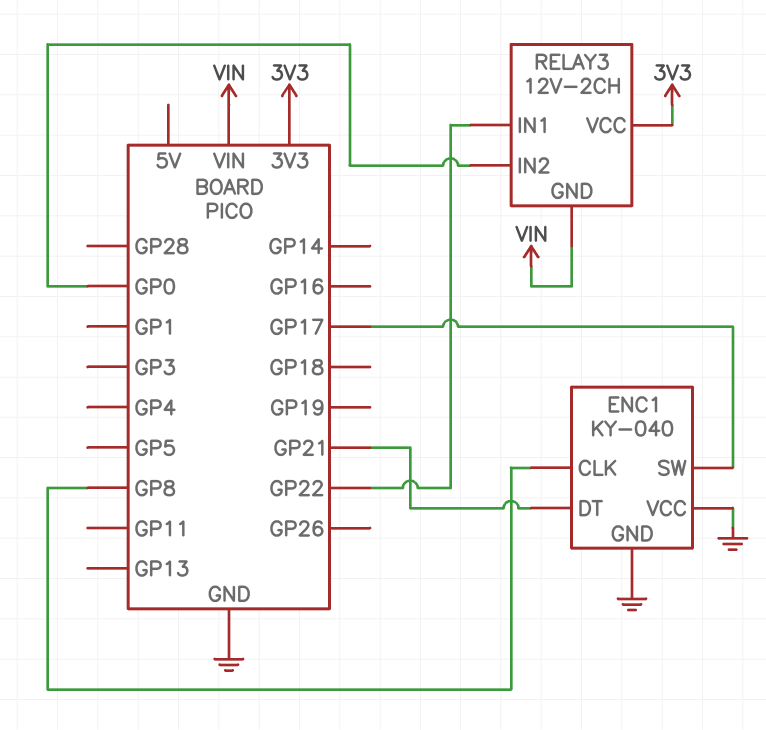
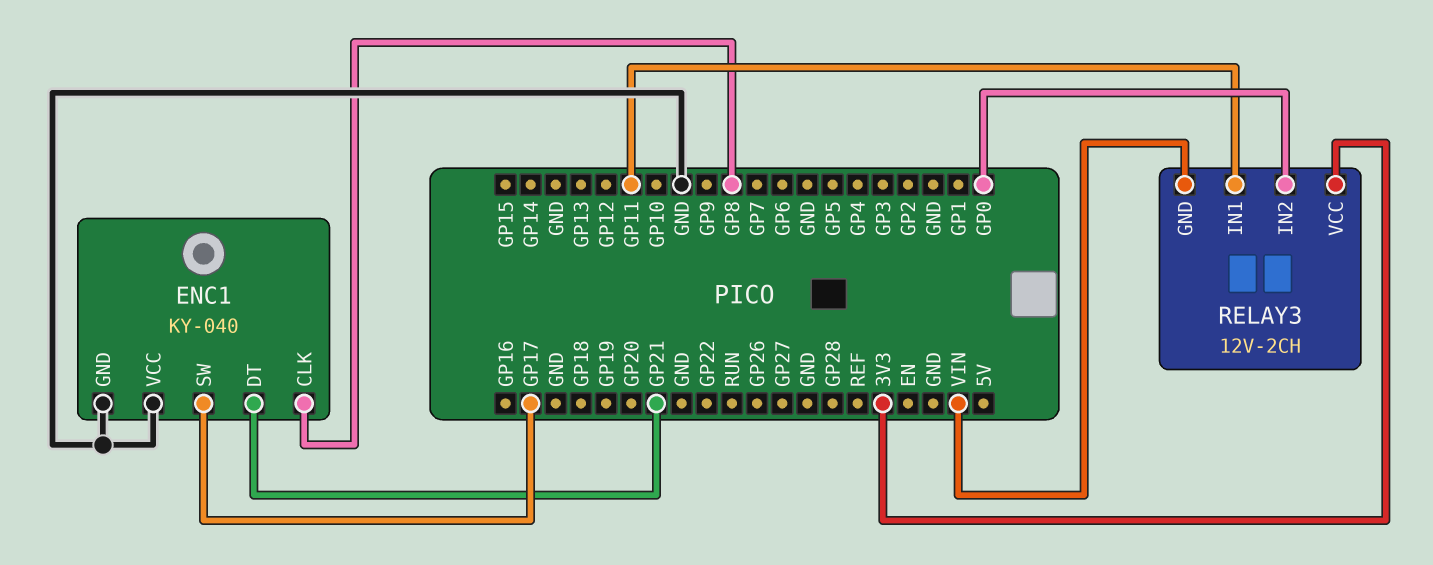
RELAY3 pin IN1: GP22 -> GP11

